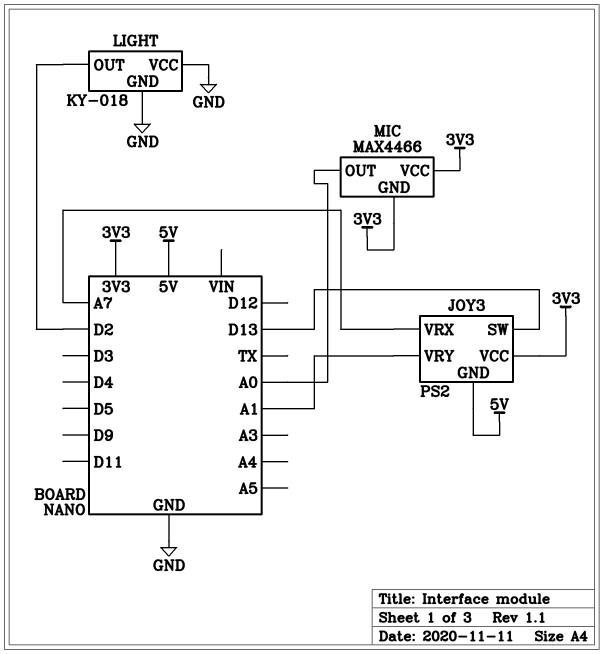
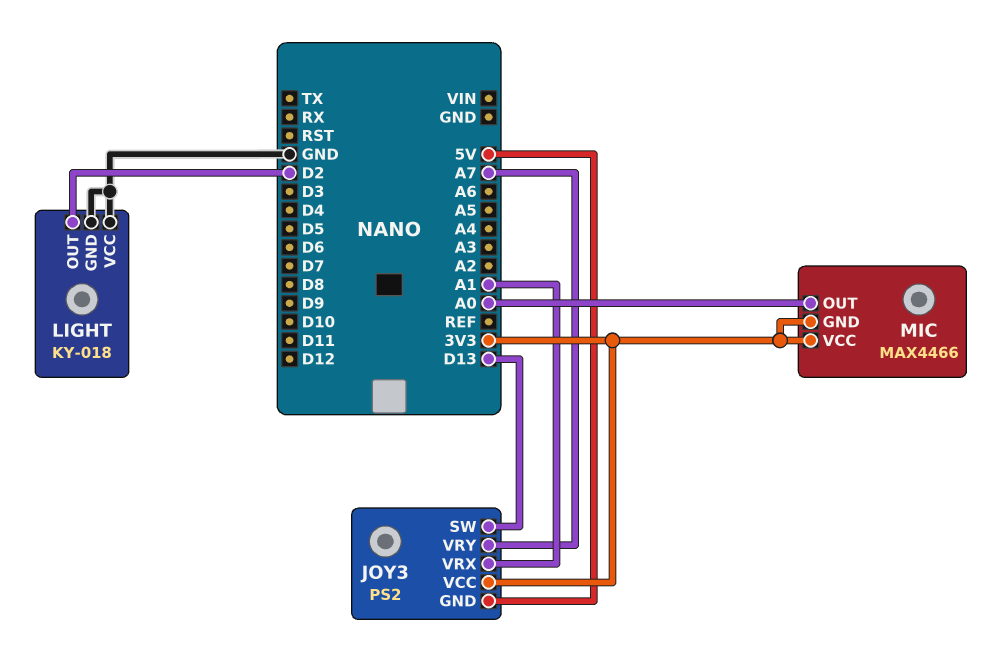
JOY3 pin VRX: A7 -> A1
JOY3 pin VRY: A1 -> A7

